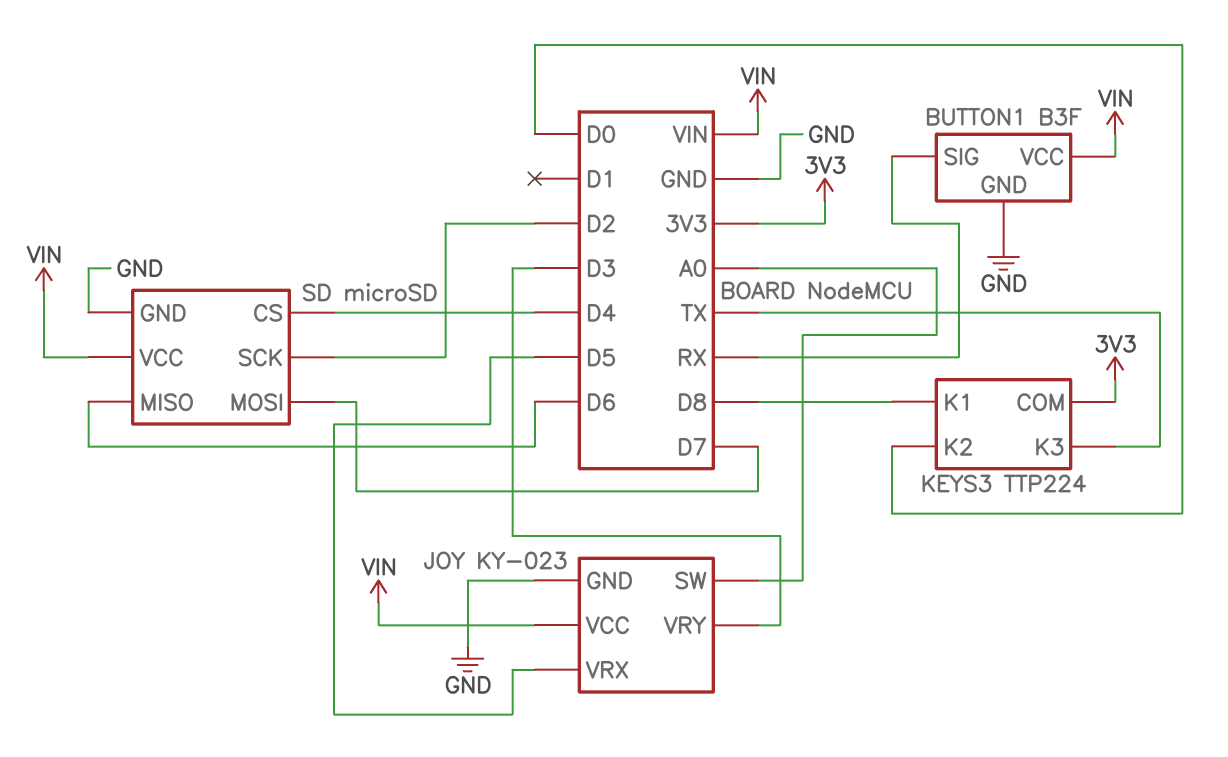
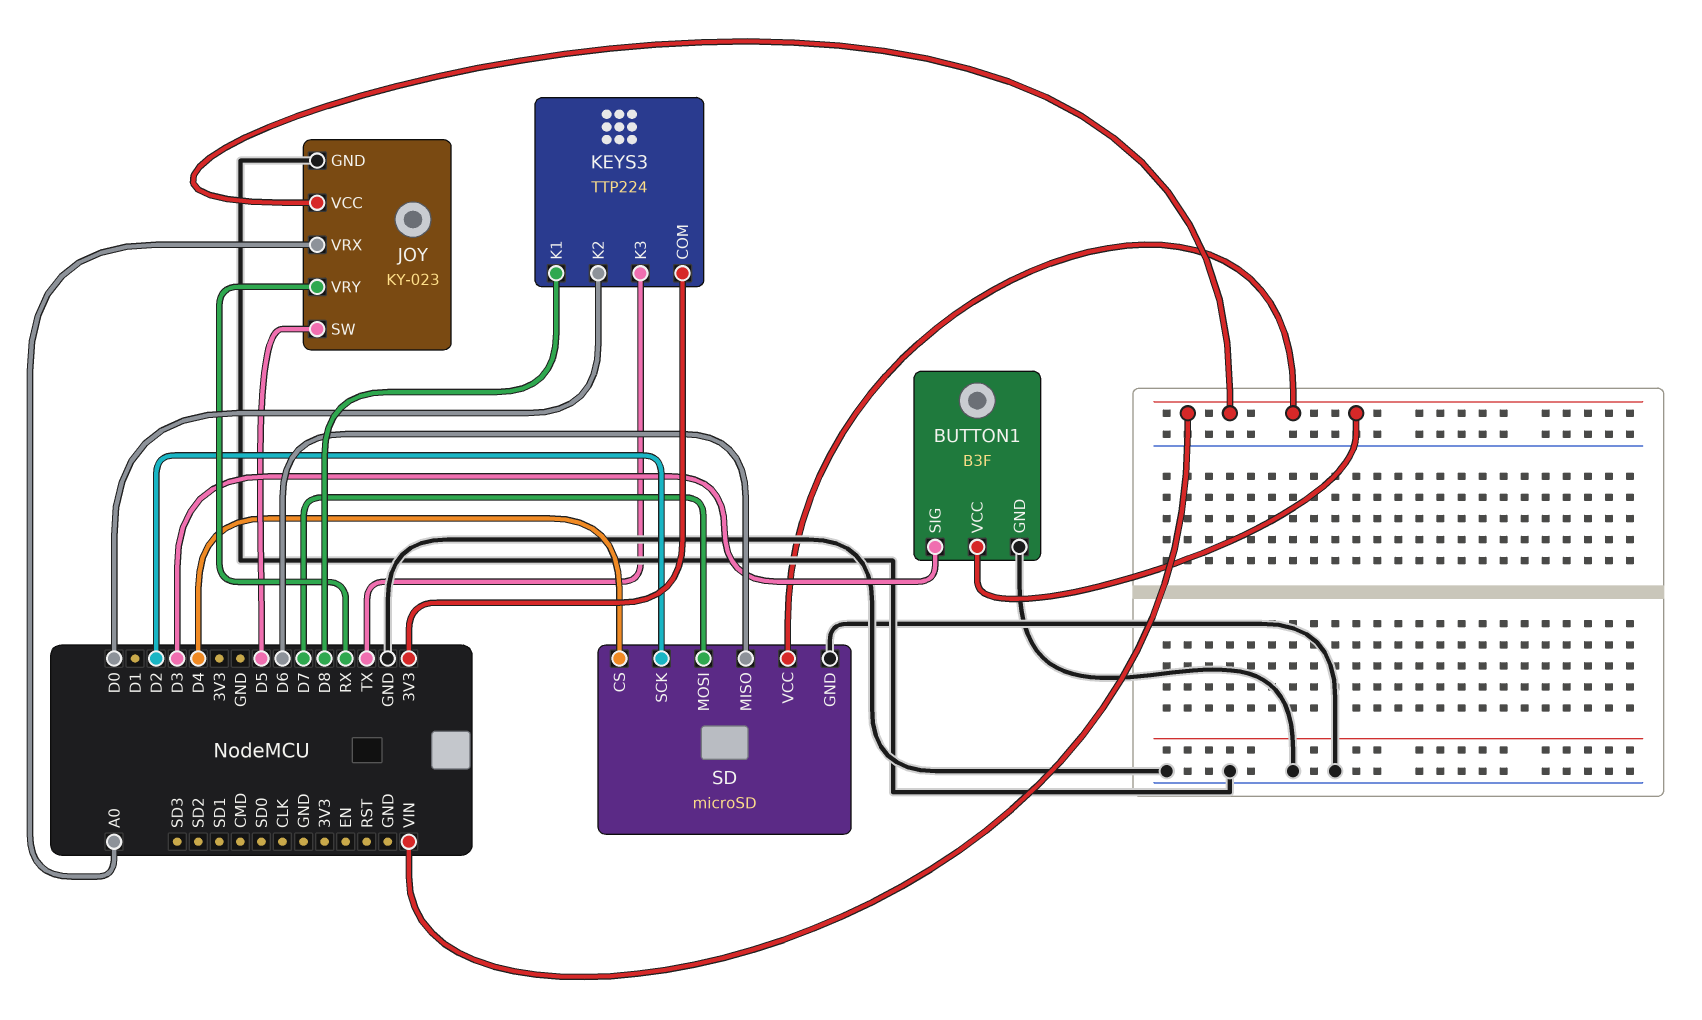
BUTTON1 pin SIG: RX -> D3
JOY pin SW: A0 -> D5
JOY pin VRX: D5 -> A0
JOY pin VRY: D3 -> RX

